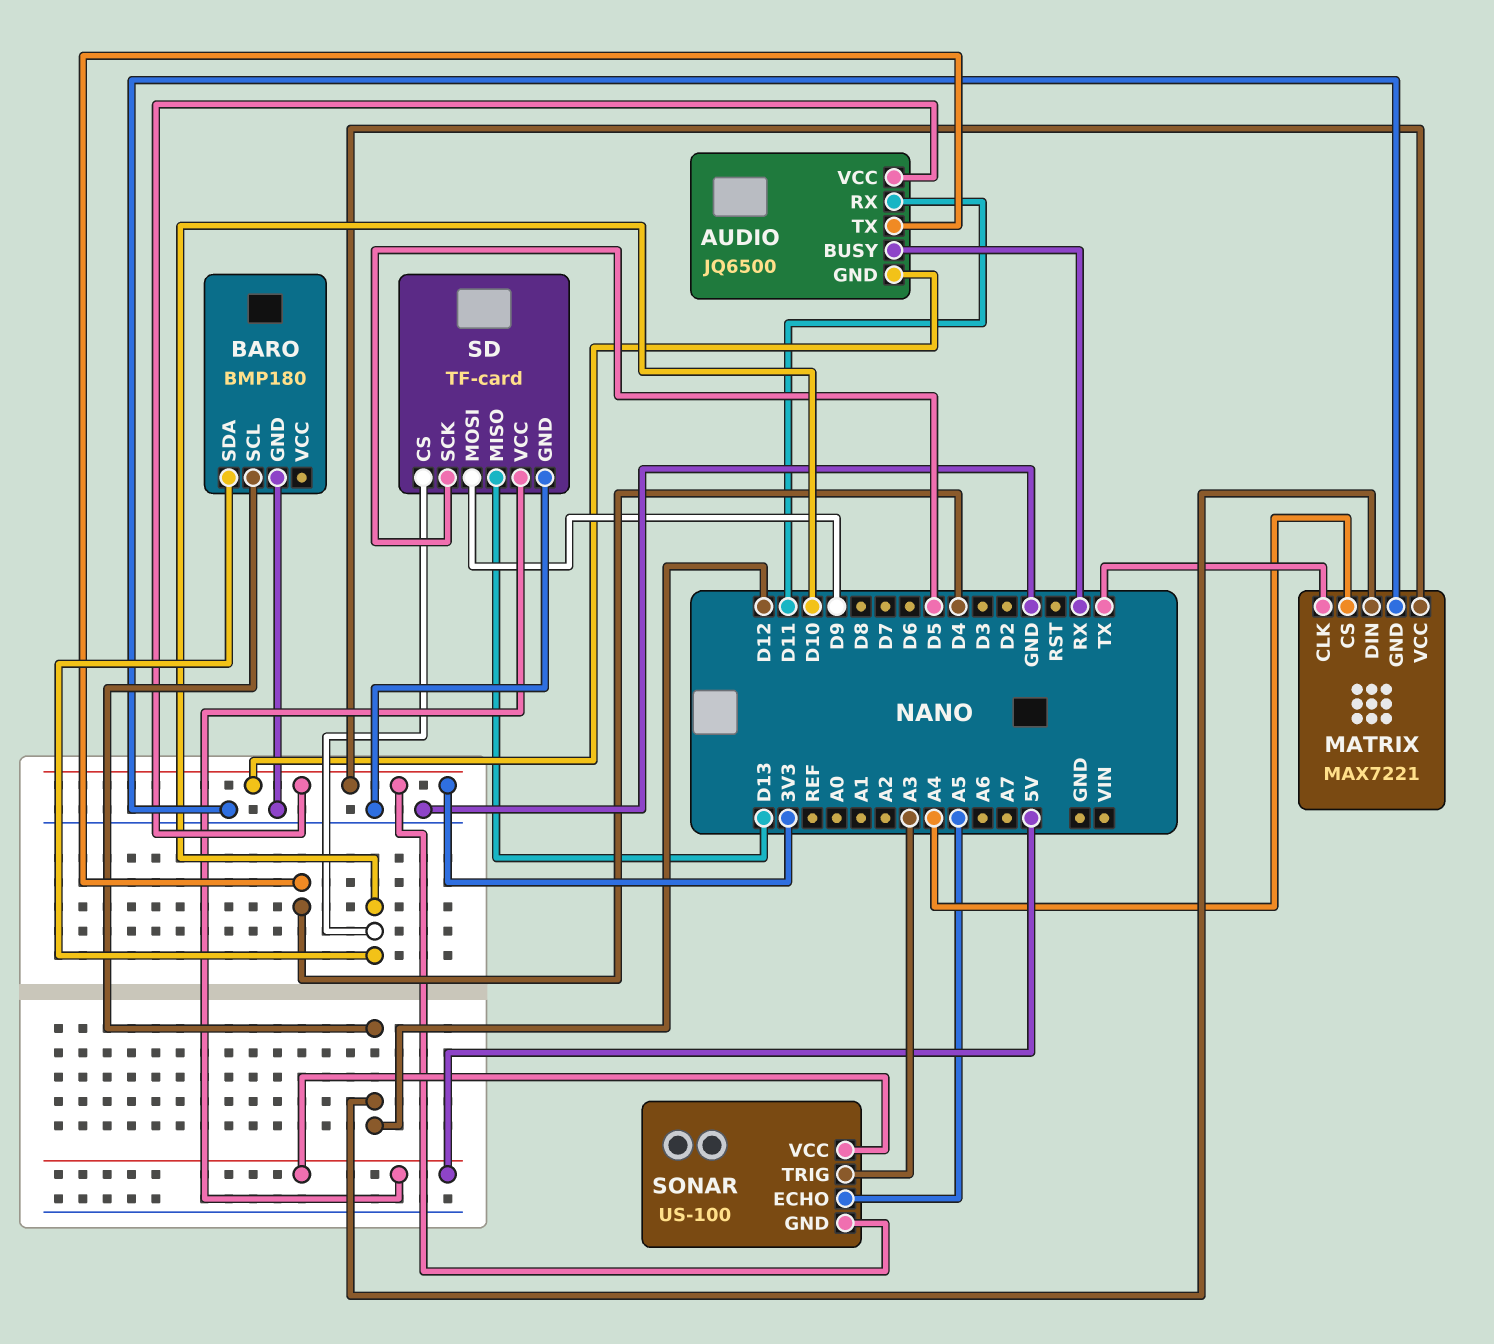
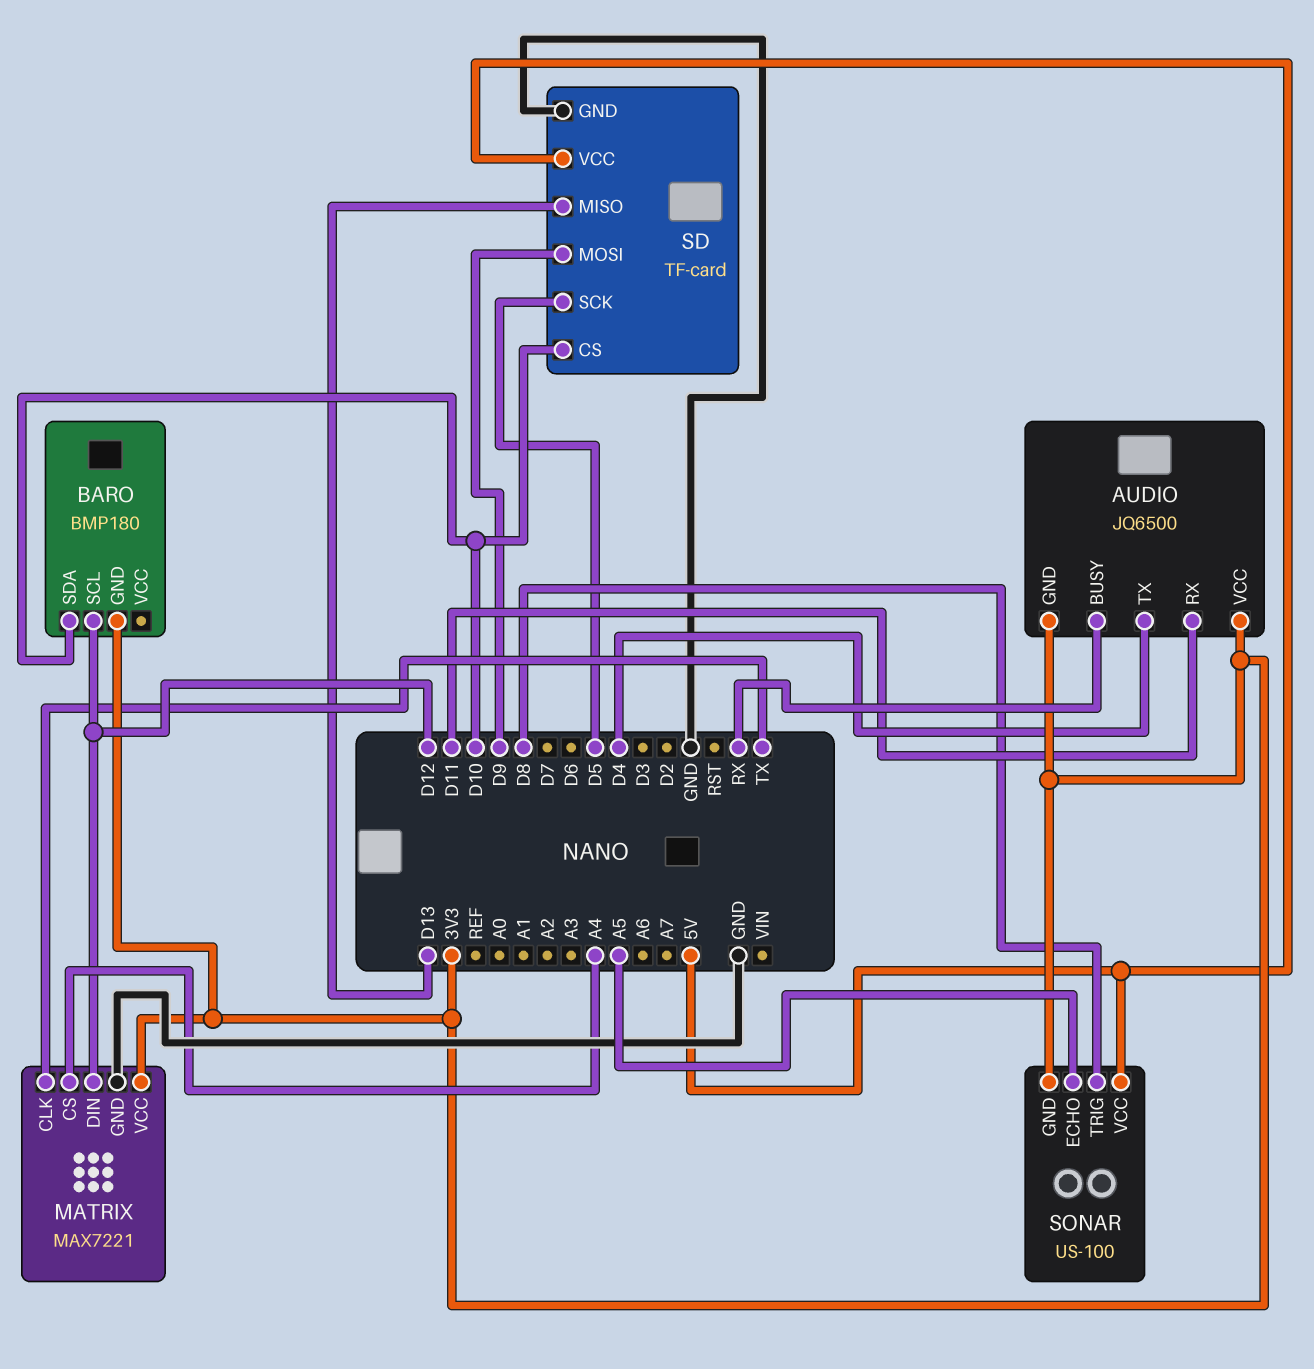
BARO pin GND: GND -> 3V3
SONAR pin TRIG: A3 -> D8

